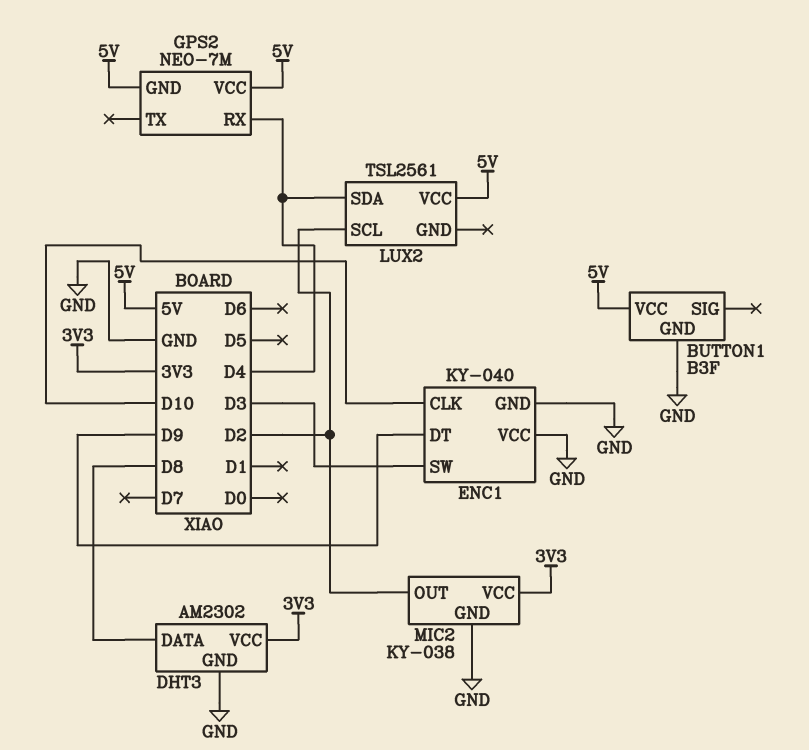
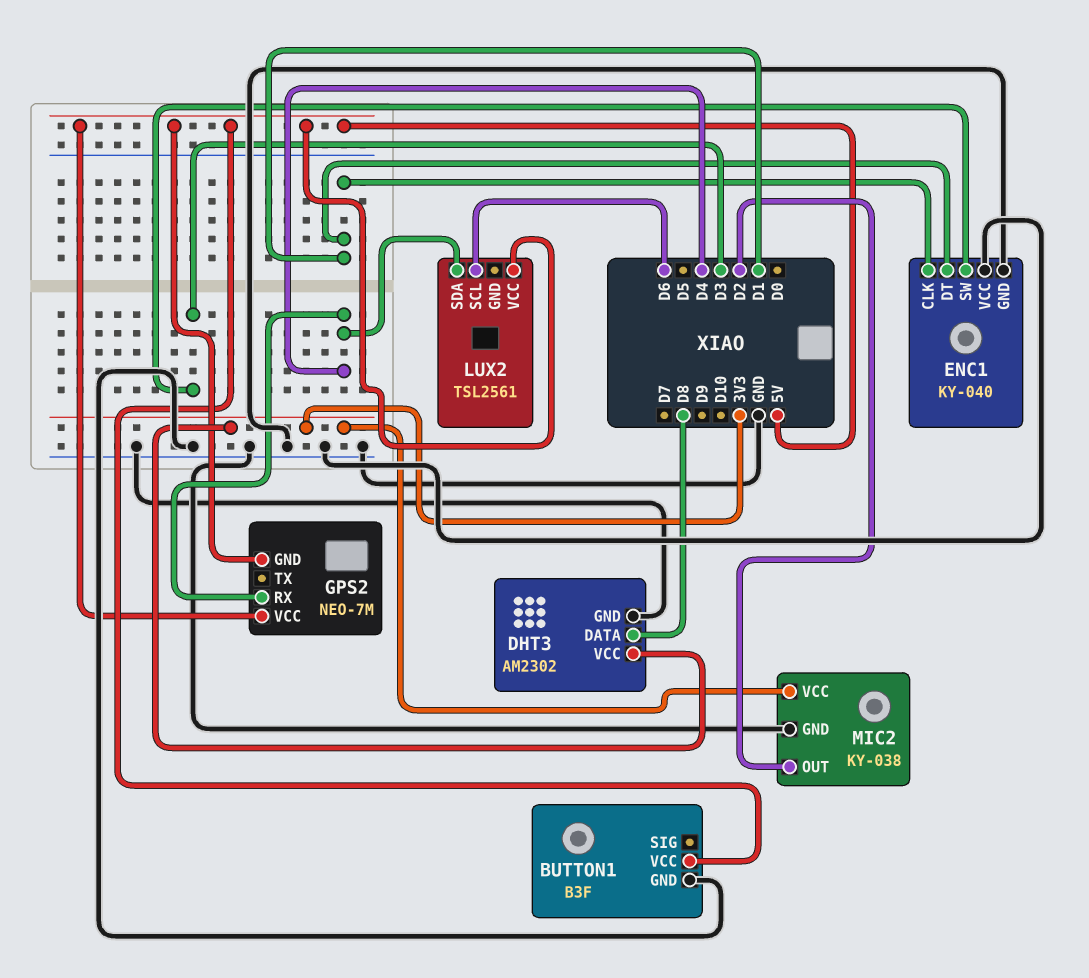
ENC1 pin CLK: D10 -> D1
ENC1 pin DT: D9 -> D1
LUX2 pin SCL: D2 -> D6

